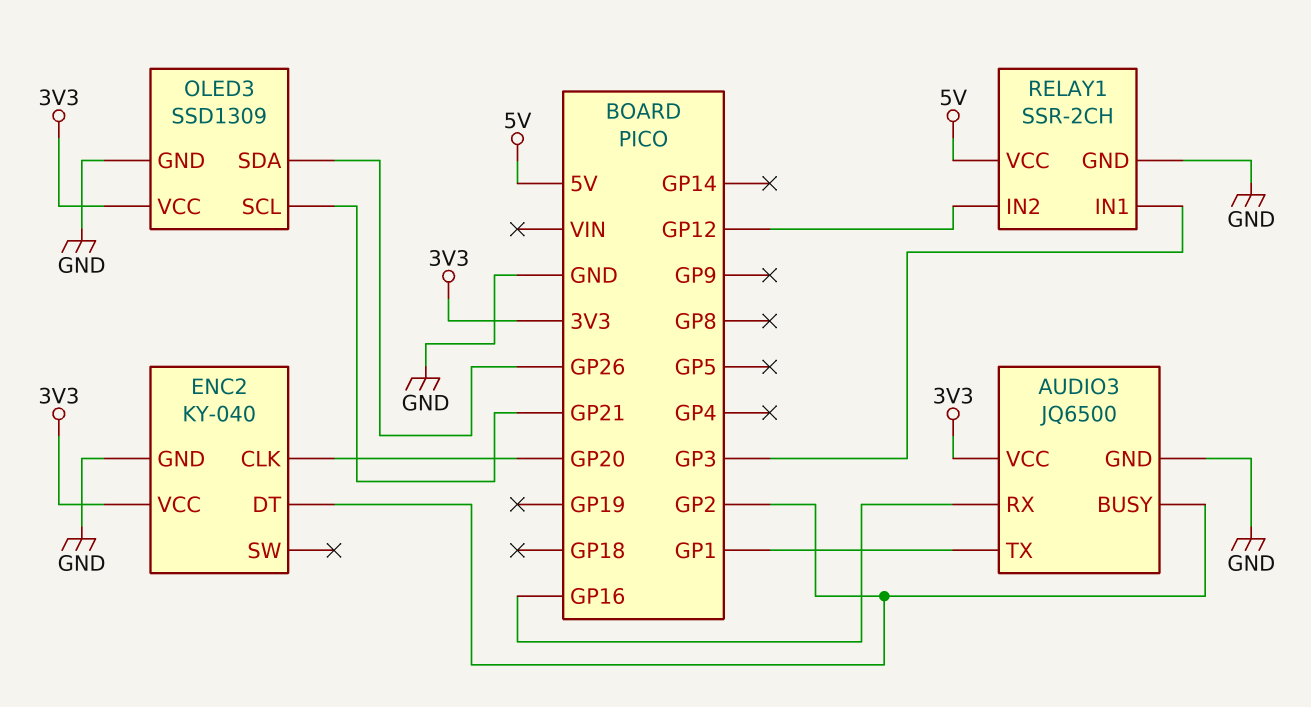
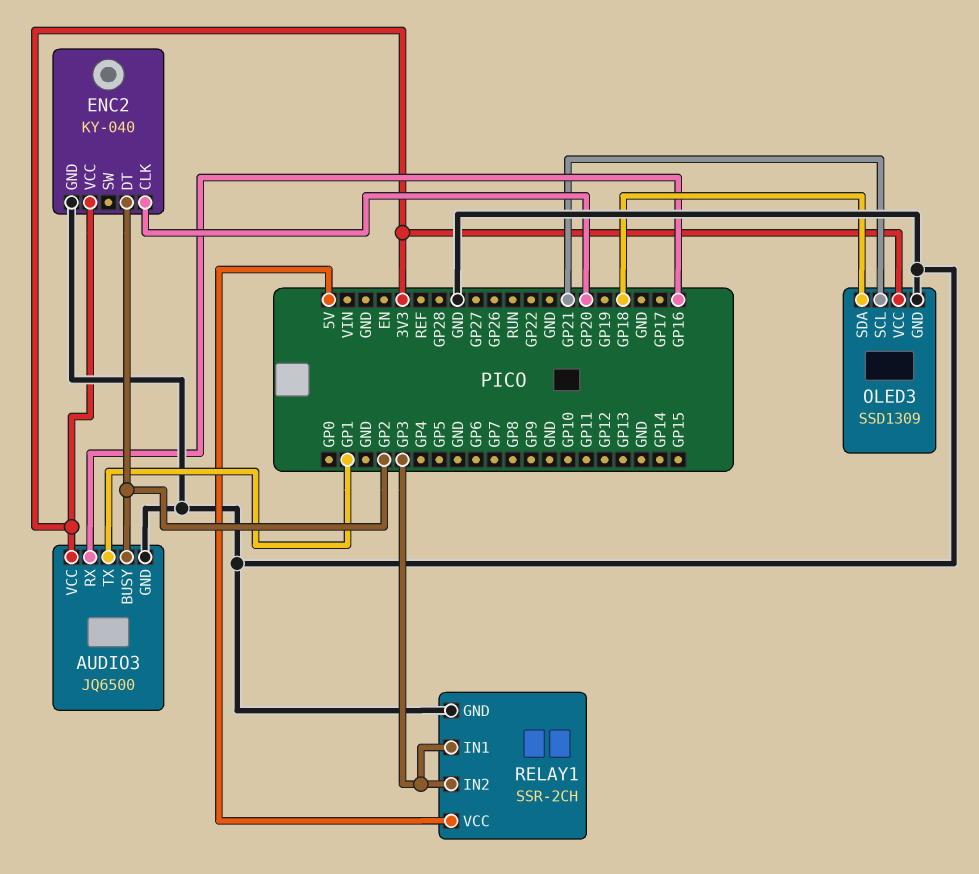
OLED3 pin SDA: GP26 -> GP18
RELAY1 pin IN2: GP12 -> GP3

